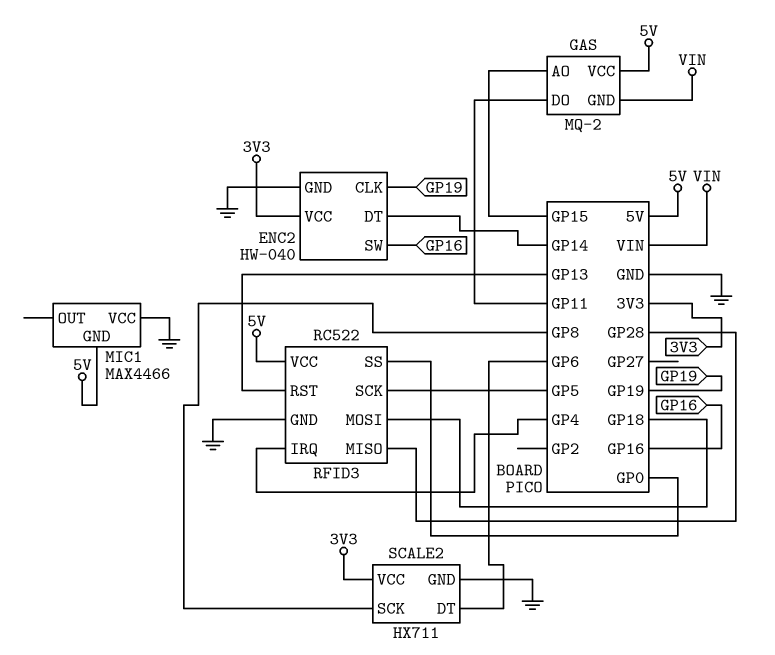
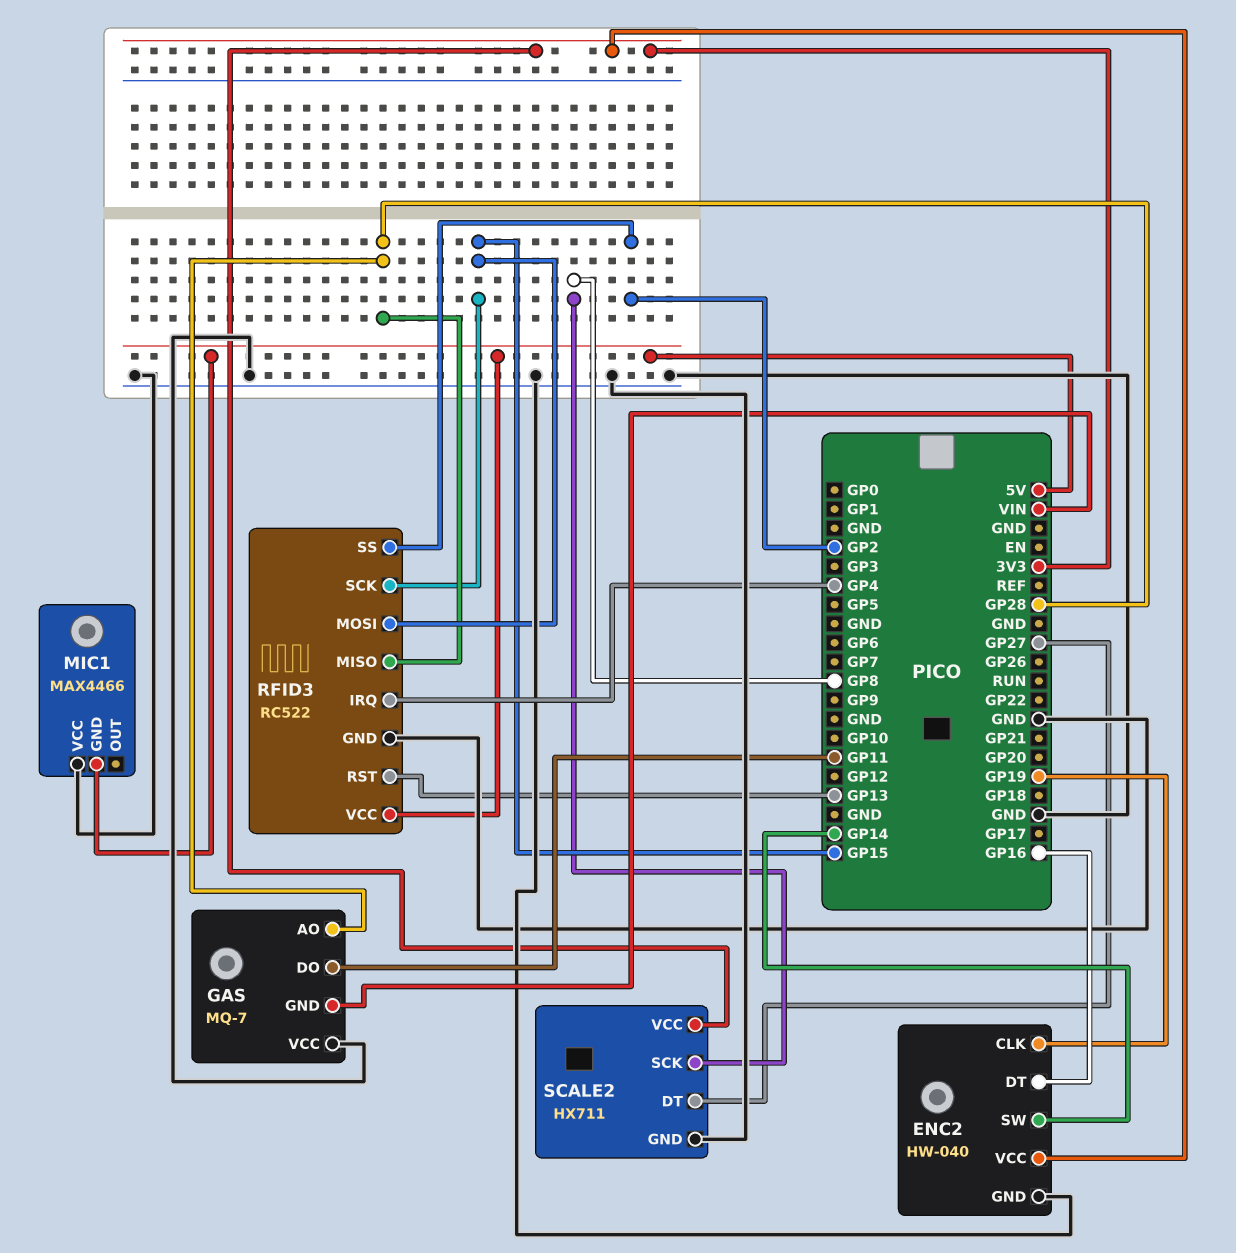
ENC2 pin DT: GP14 -> GP16
ENC2 pin SW: GP16 -> GP14
GAS: MQ-2 -> MQ-7
GAS pin AO: GP15 -> GP28
GAS pin VCC: 5V -> GND
RFID3 pin MOSI: GP18 -> GP15
RFID3 pin SCK: GP5 -> GP15
RFID3 pin SS: GP0 -> GP2
SCALE2 pin DT: GP6 -> GP27

